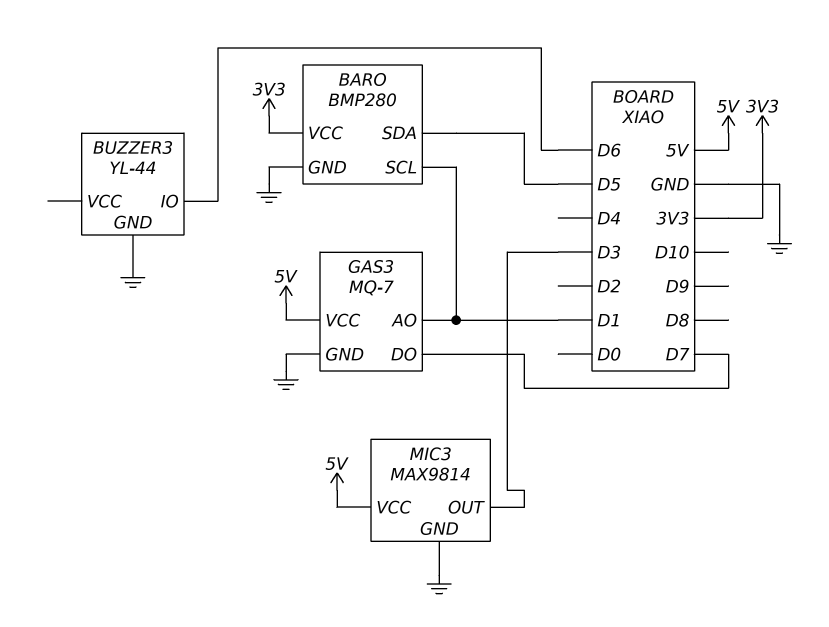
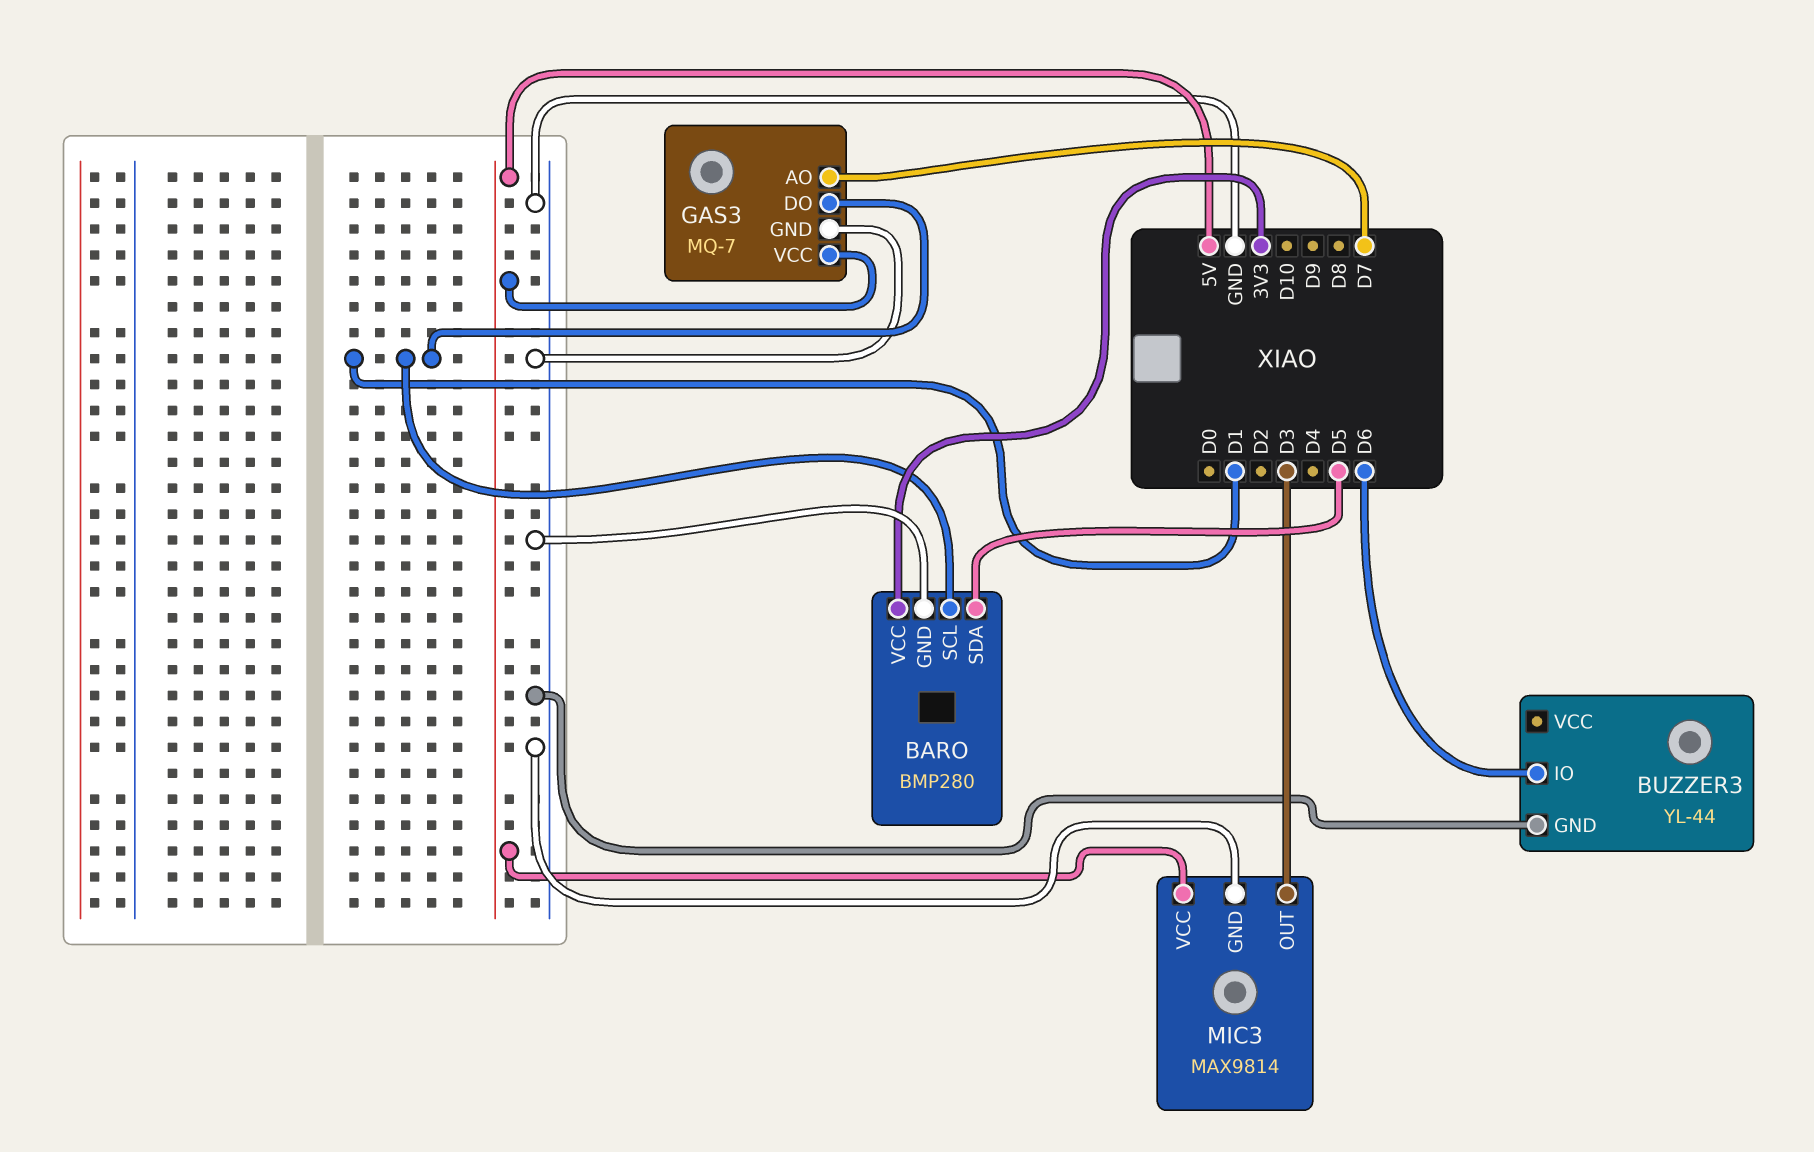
GAS3 pin AO: D1 -> D7
GAS3 pin DO: D7 -> D1

